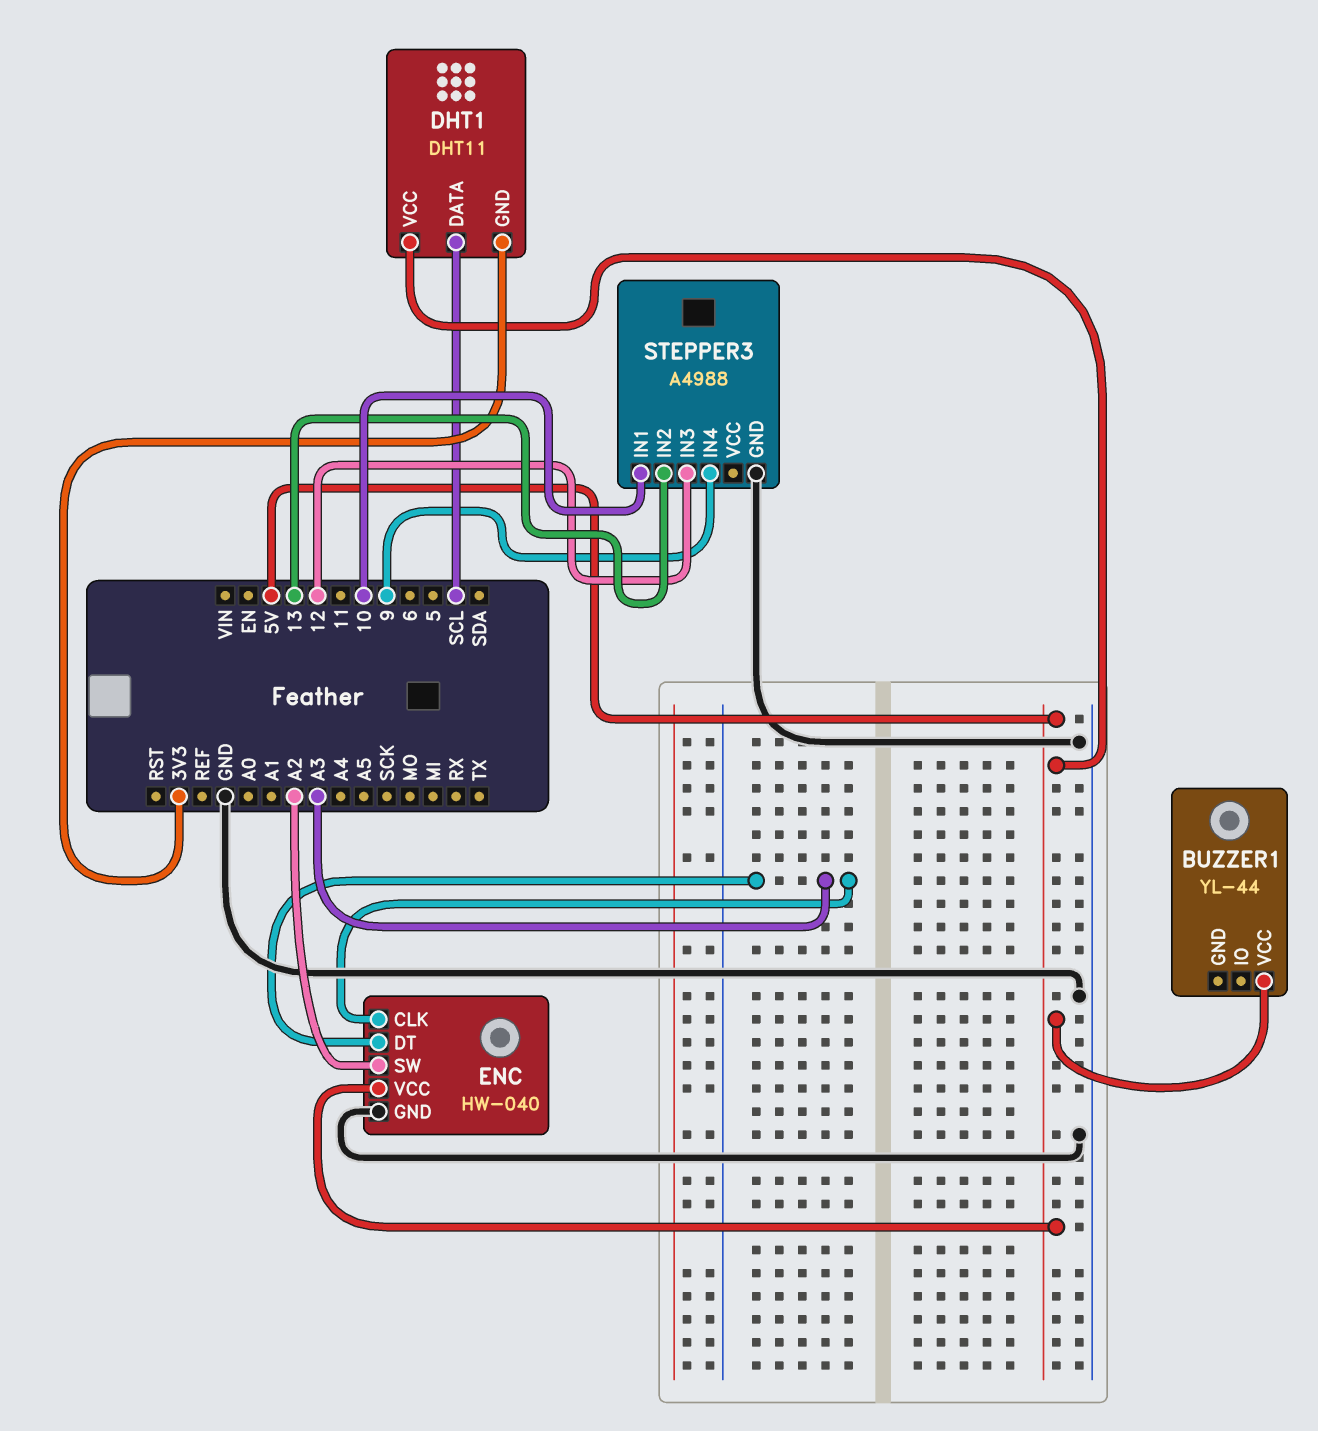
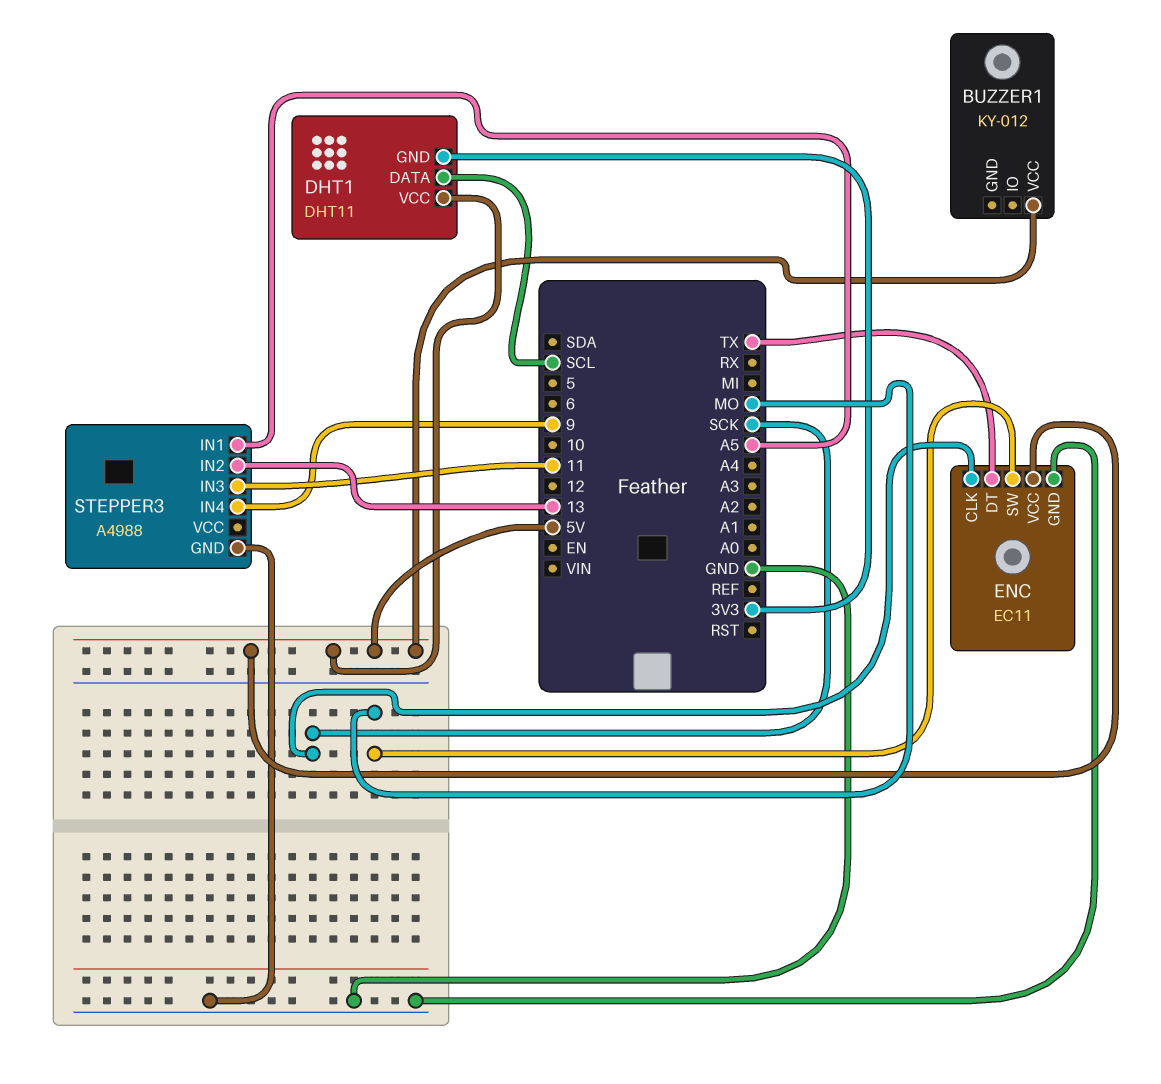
BUZZER1: YL-44 -> KY-012
ENC: HW-040 -> EC11
ENC pin CLK: A3 -> SCK
ENC pin DT: A3 -> TX
ENC pin SW: A2 -> MO
STEPPER3 pin IN1: 10 -> A5
STEPPER3 pin IN3: 12 -> 11

